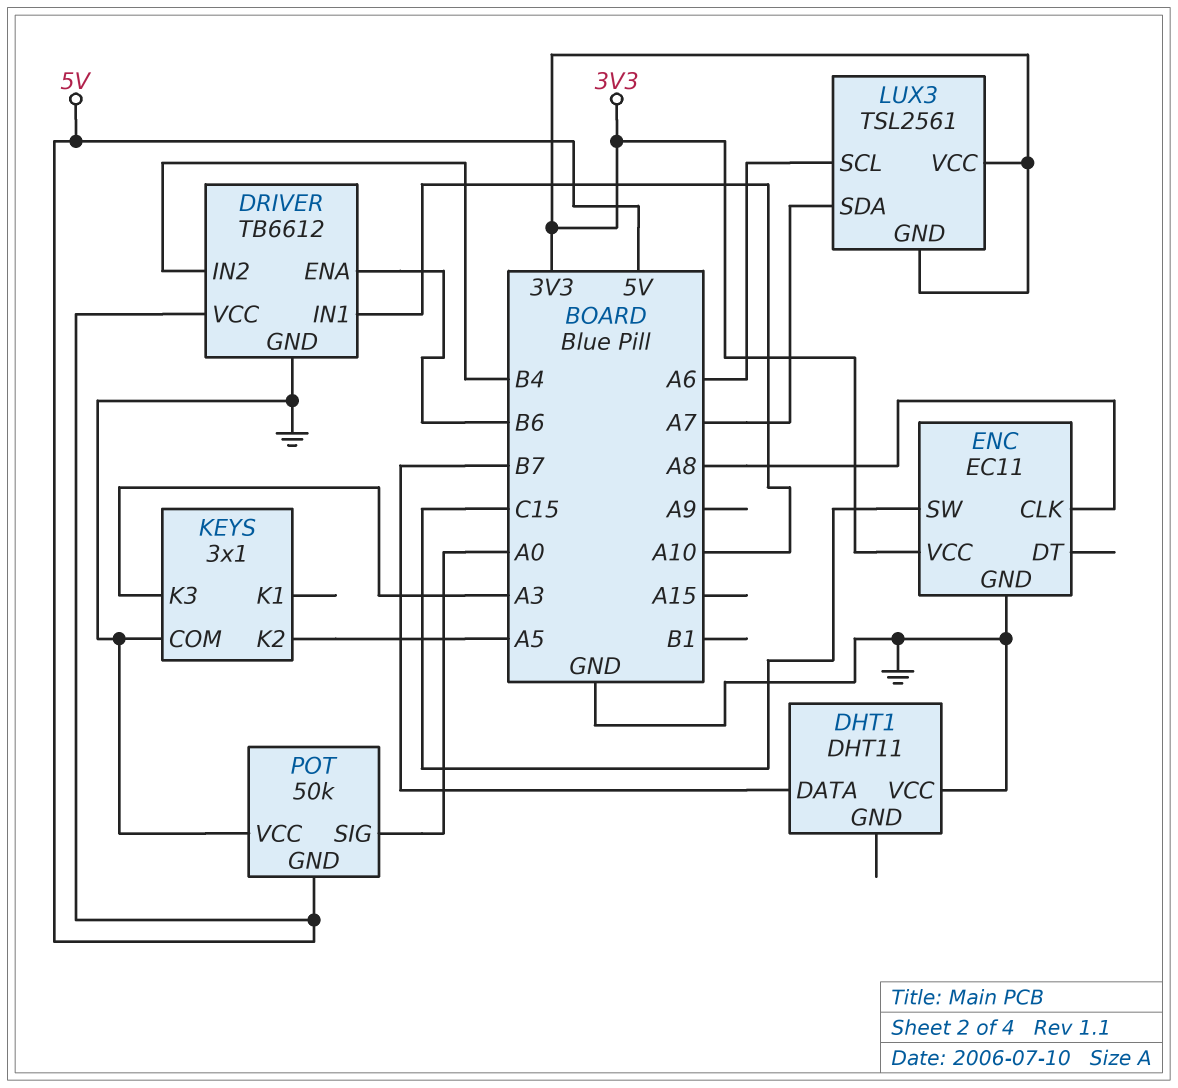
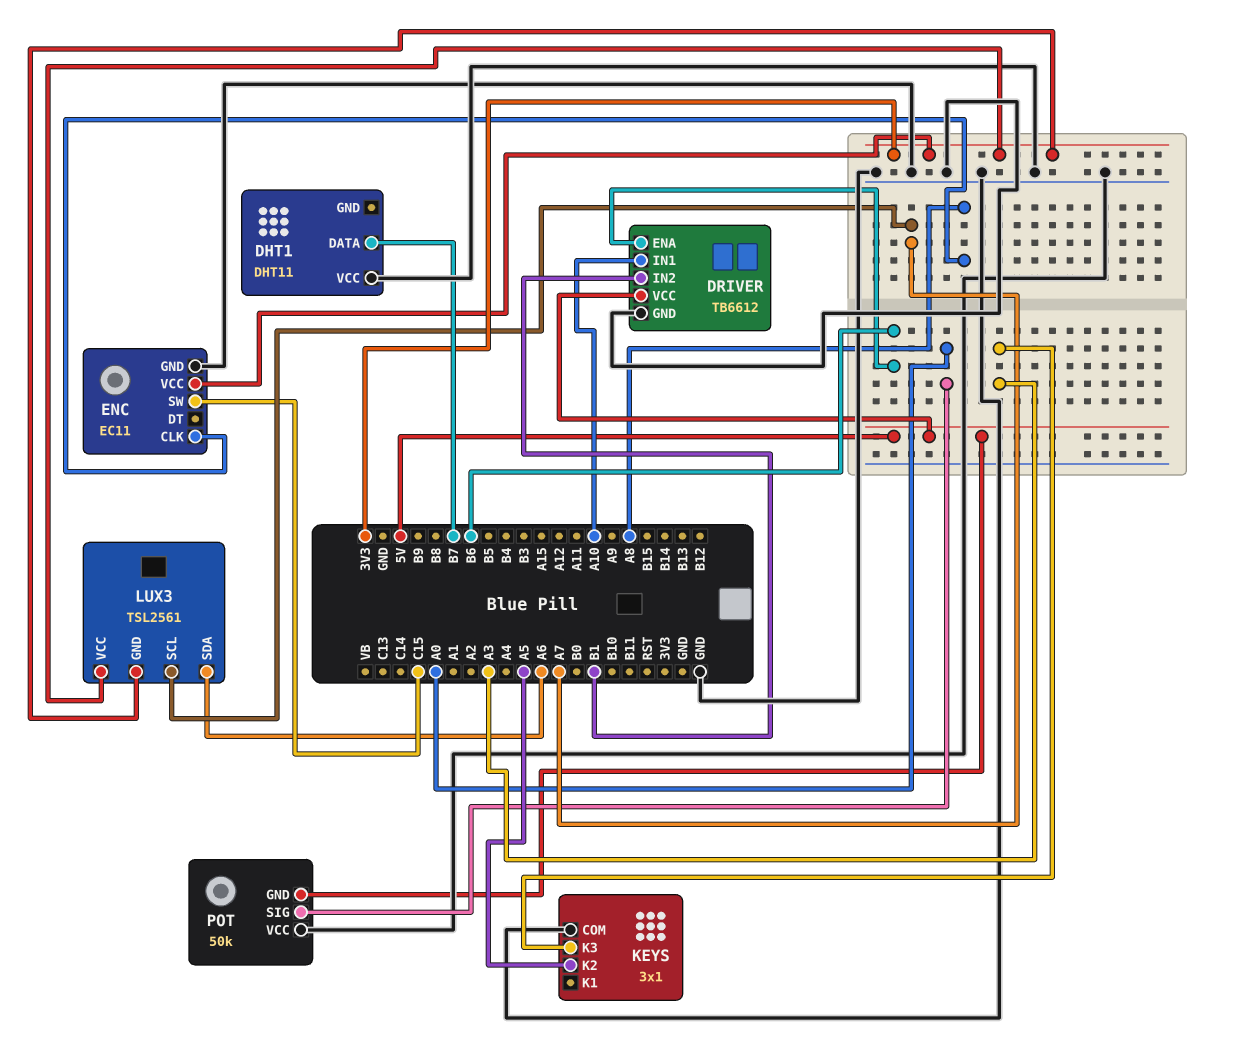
DRIVER pin IN2: B4 -> B1
LUX3 pin SCL: A6 -> A7
LUX3 pin SDA: A7 -> A6

